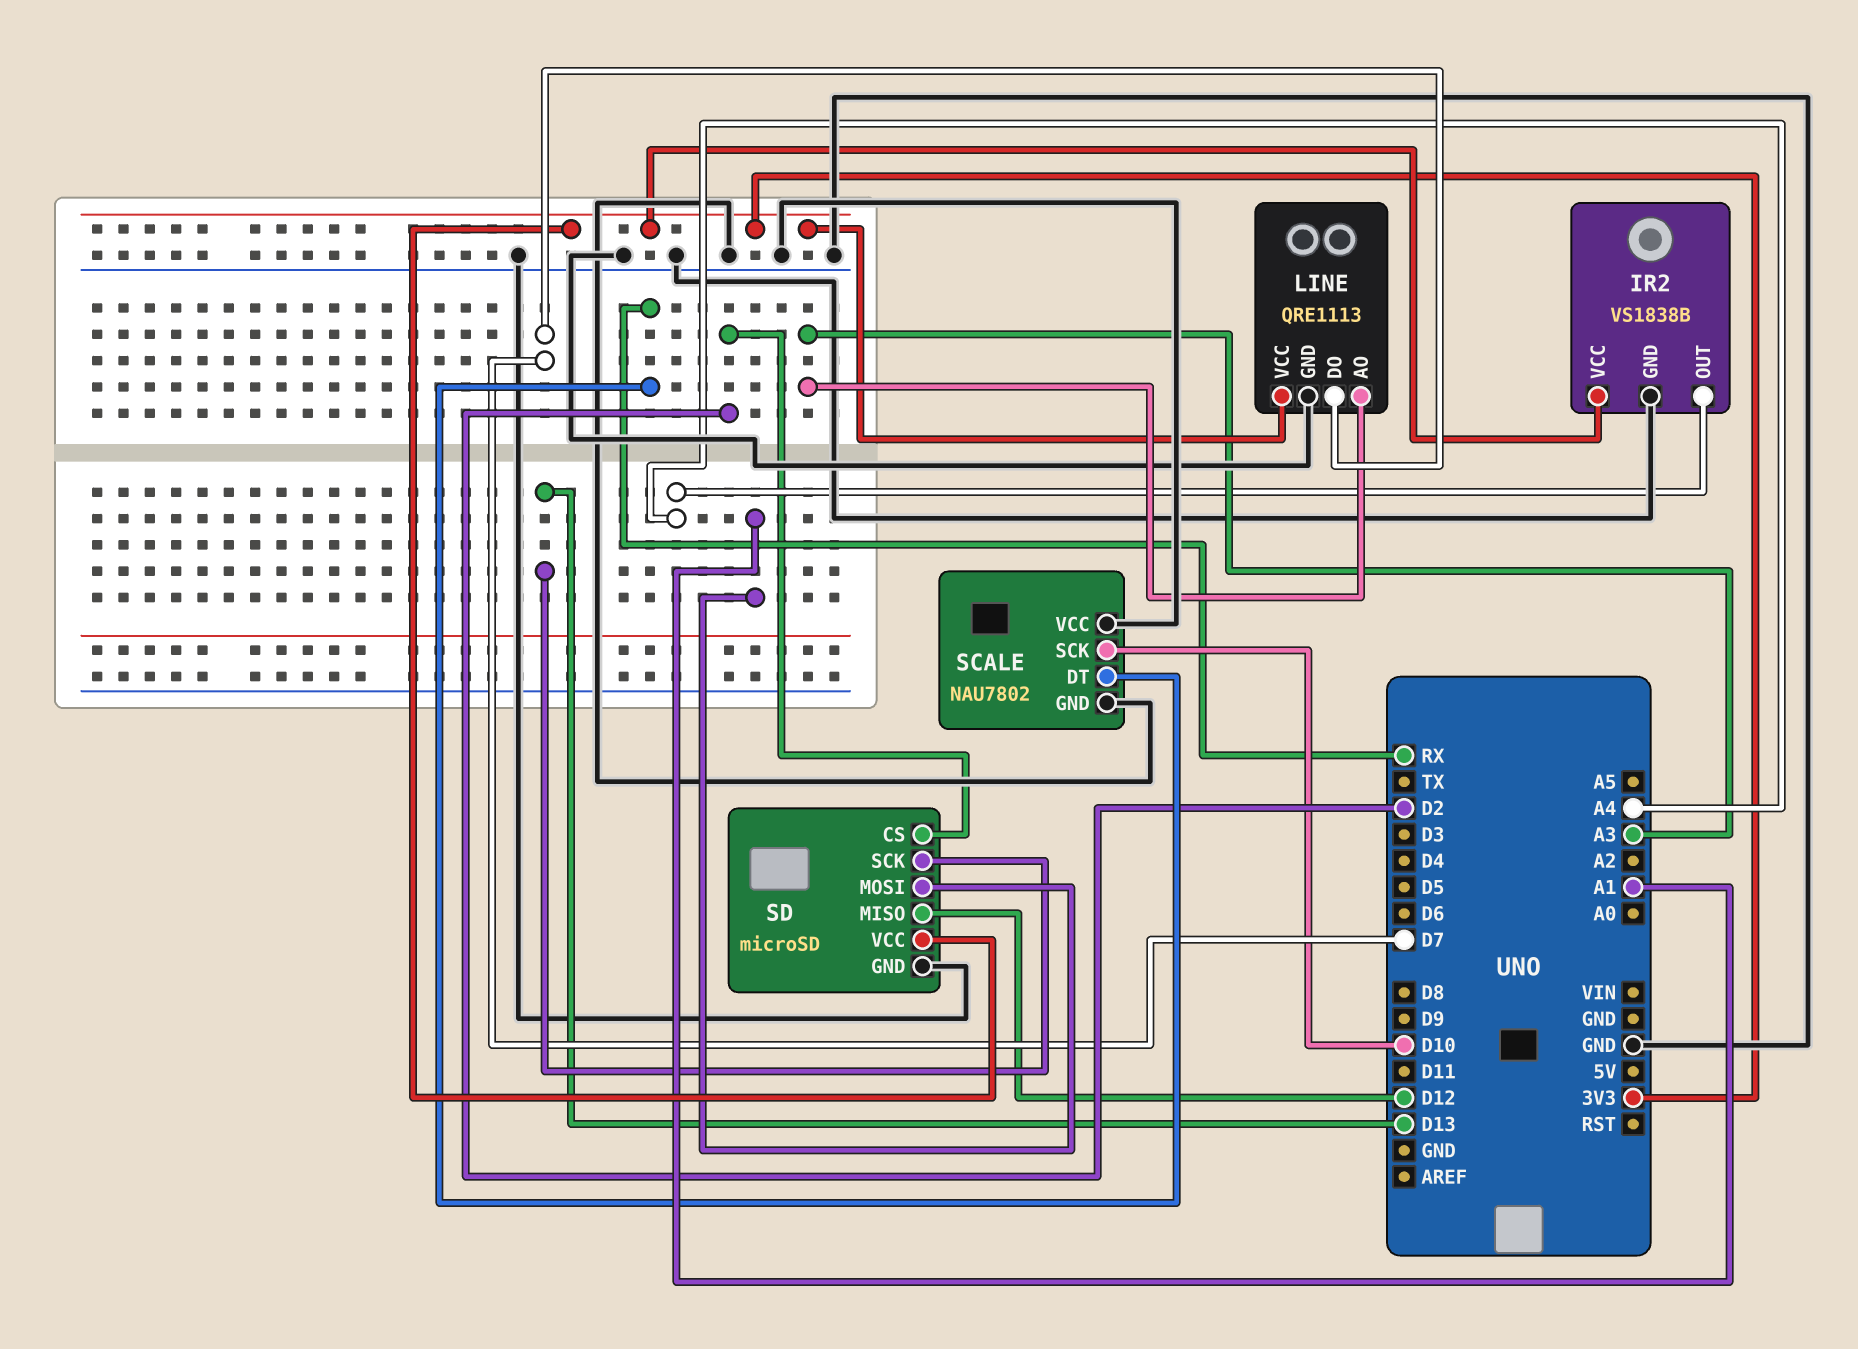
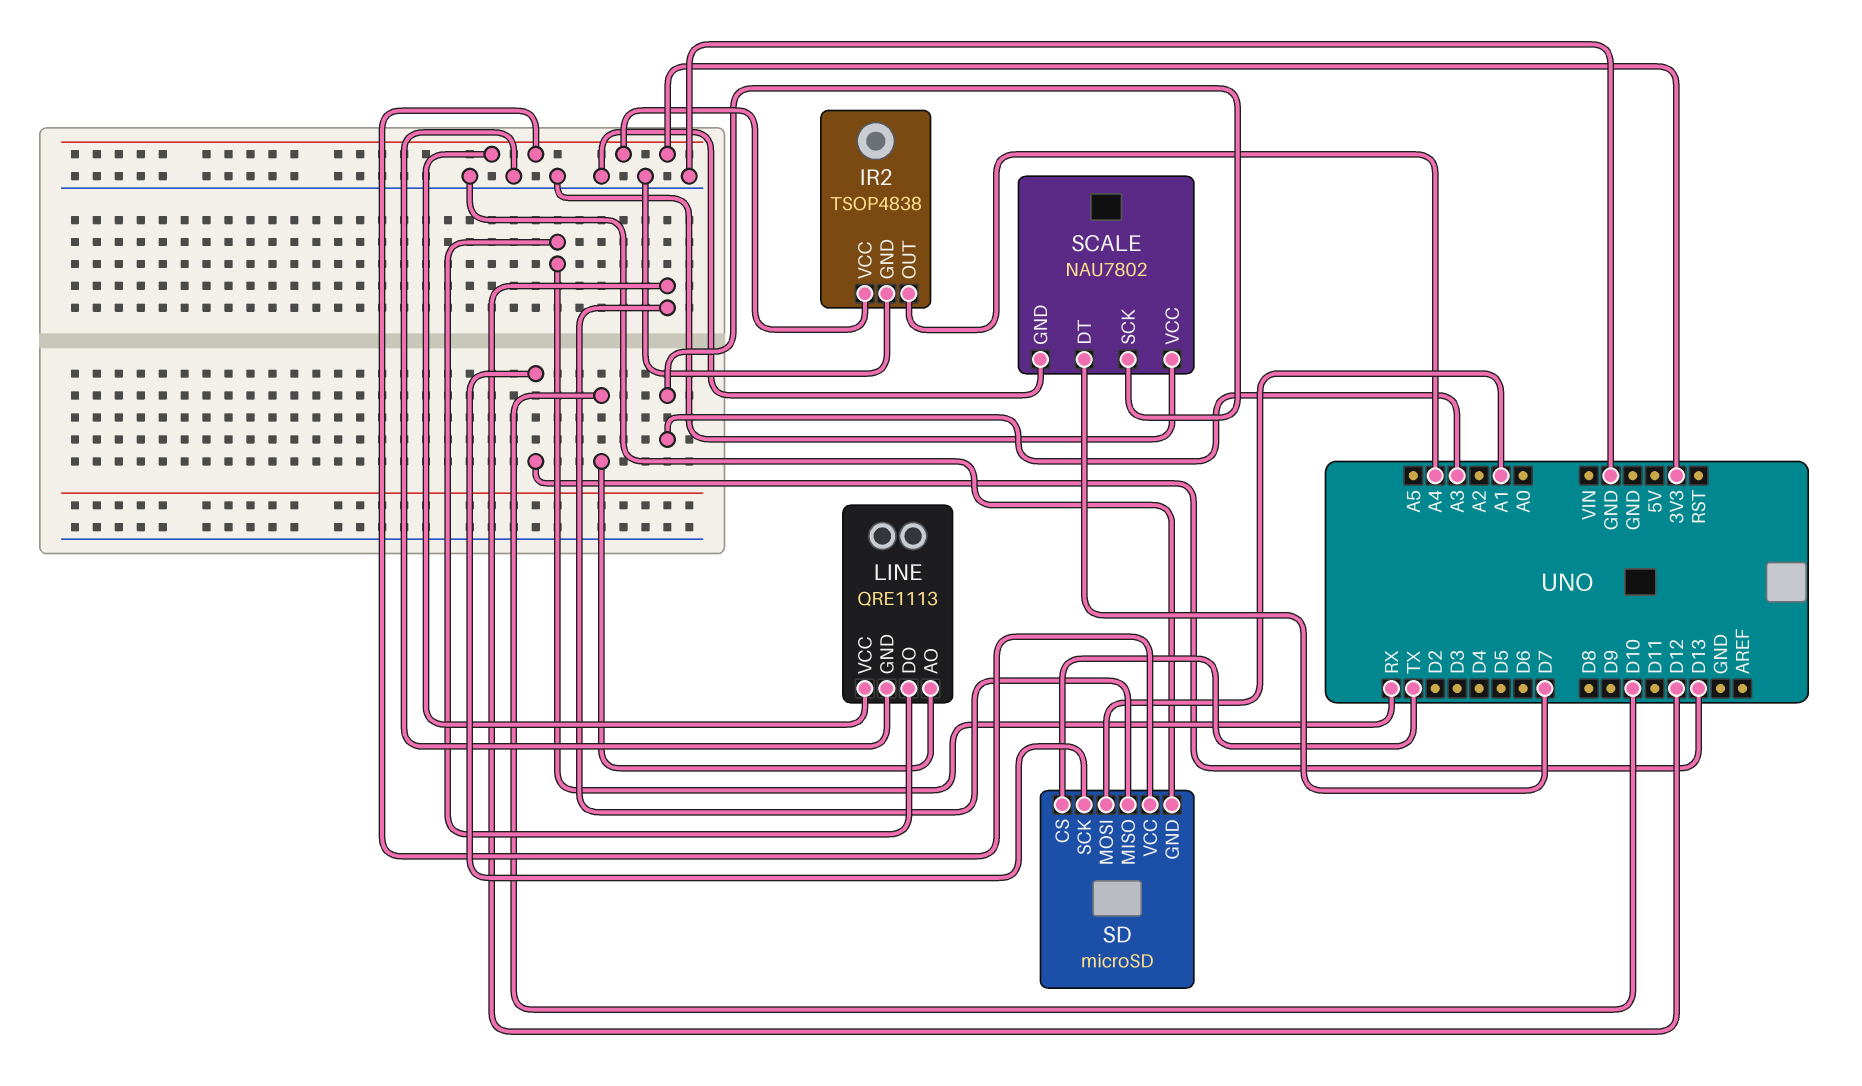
IR2: VS1838B -> TSOP4838
LINE pin AO: A3 -> D10
LINE pin DO: D7 -> RX
SCALE pin DT: RX -> D7
SCALE pin SCK: D10 -> A3
SD pin CS: D2 -> TX

